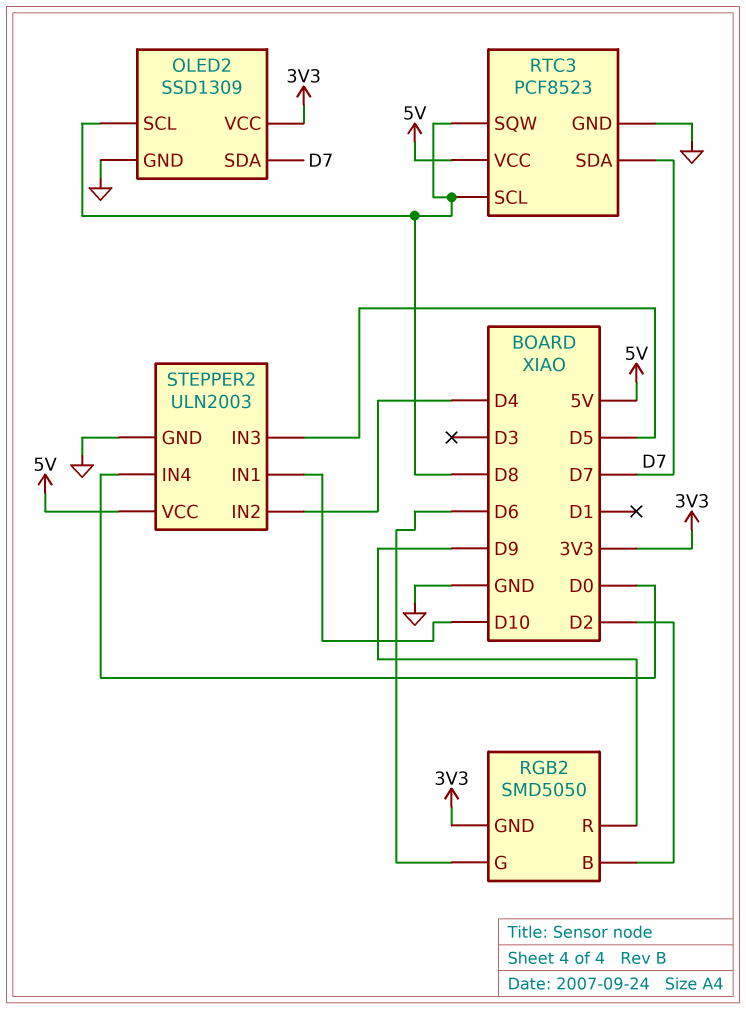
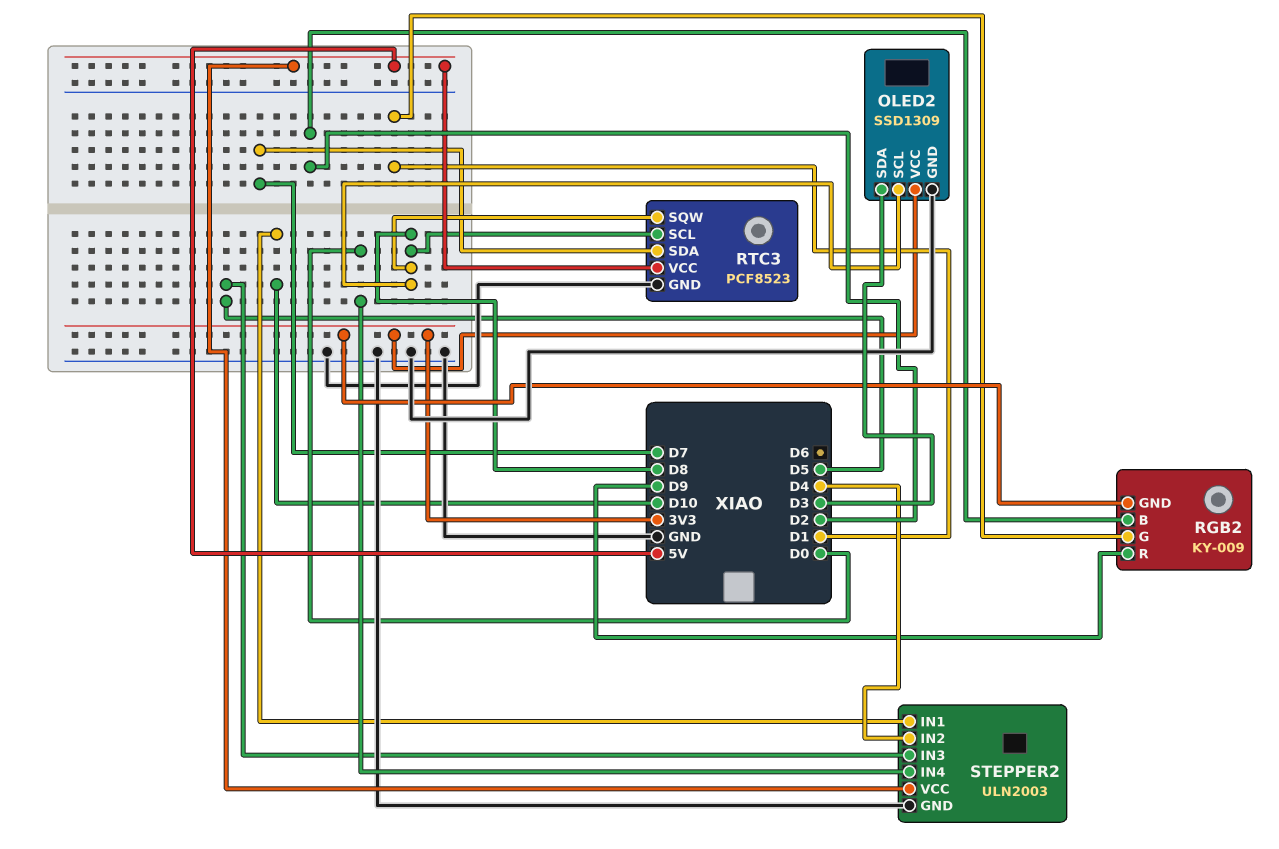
OLED2 pin SDA: D7 -> D3
RGB2: SMD5050 -> KY-009
RGB2 pin G: D6 -> D1

